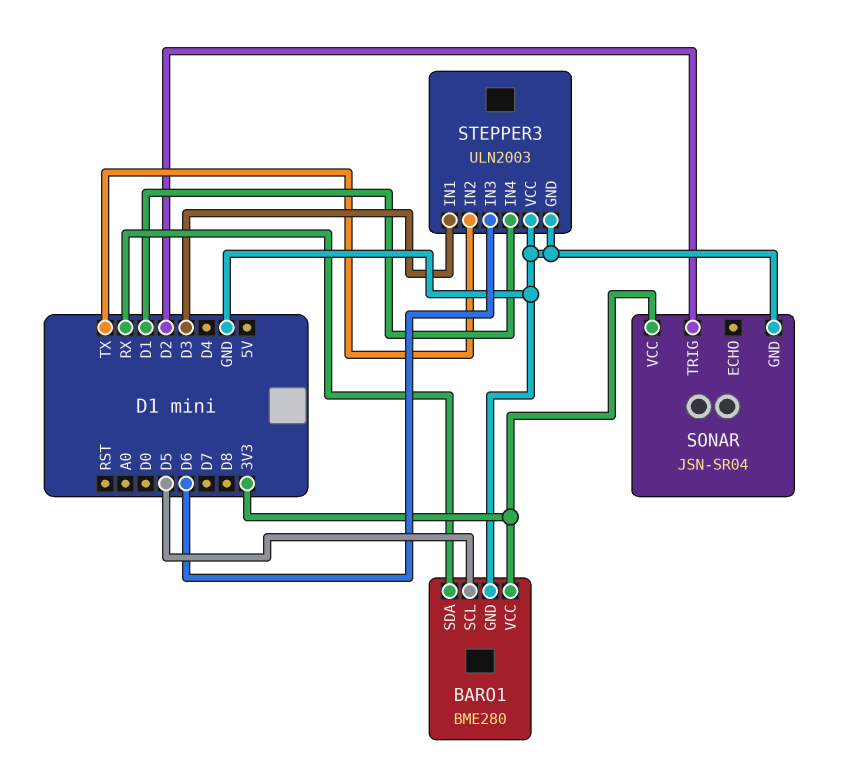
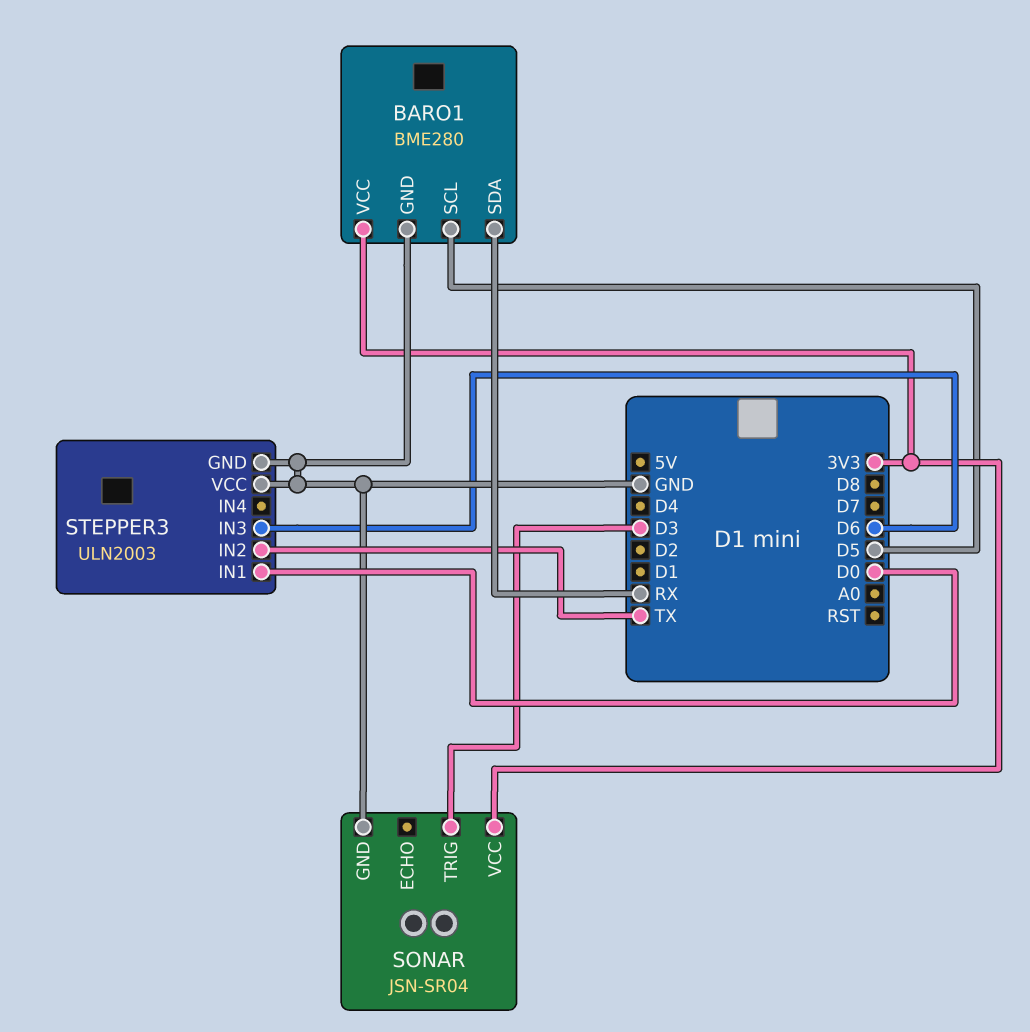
SONAR pin TRIG: D2 -> D3
STEPPER3 pin IN1: D3 -> D0
STEPPER3 pin IN4: D1 -> none

